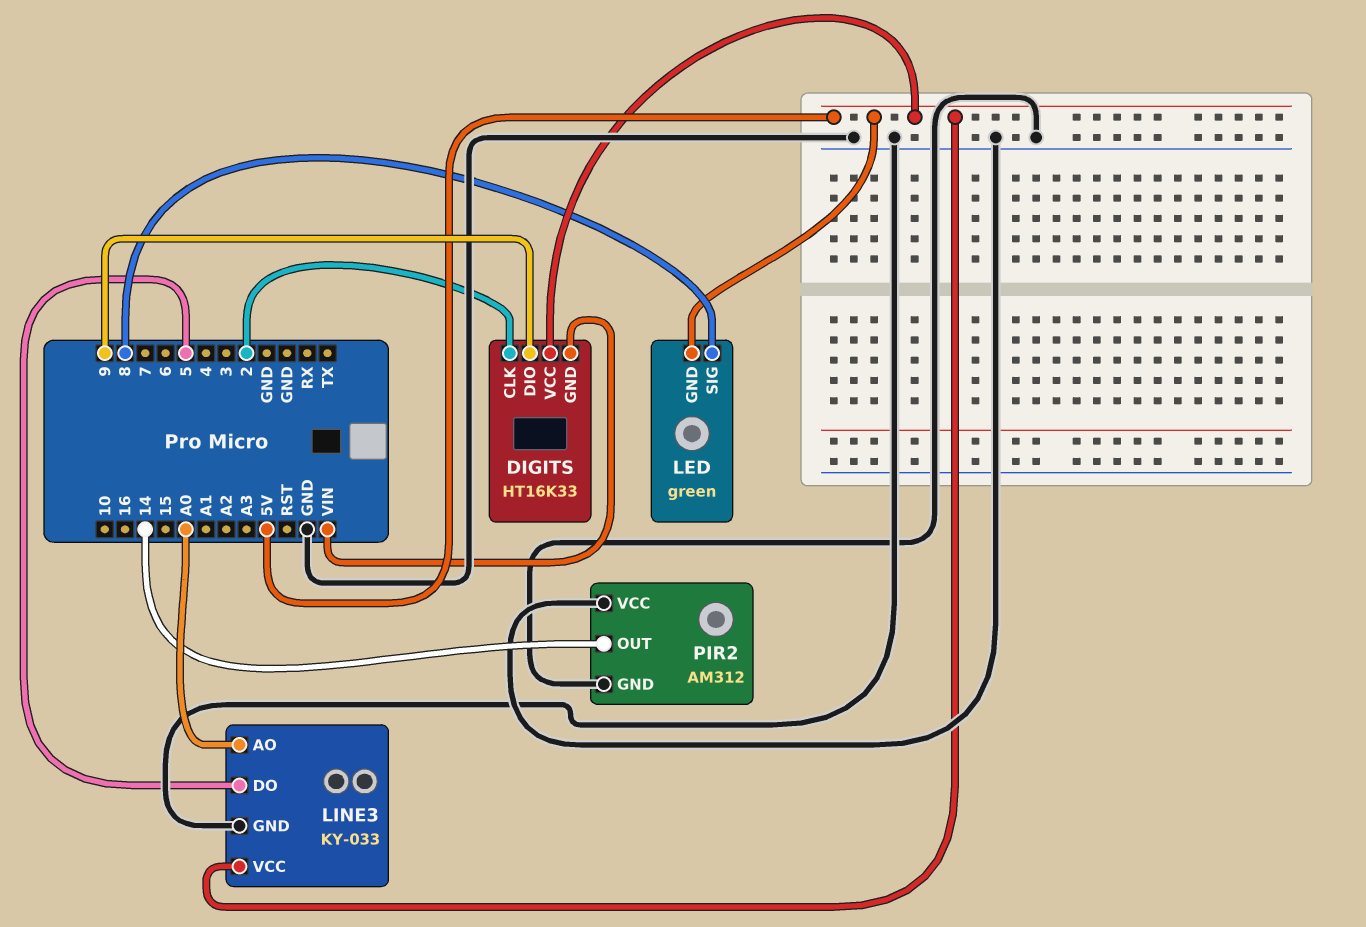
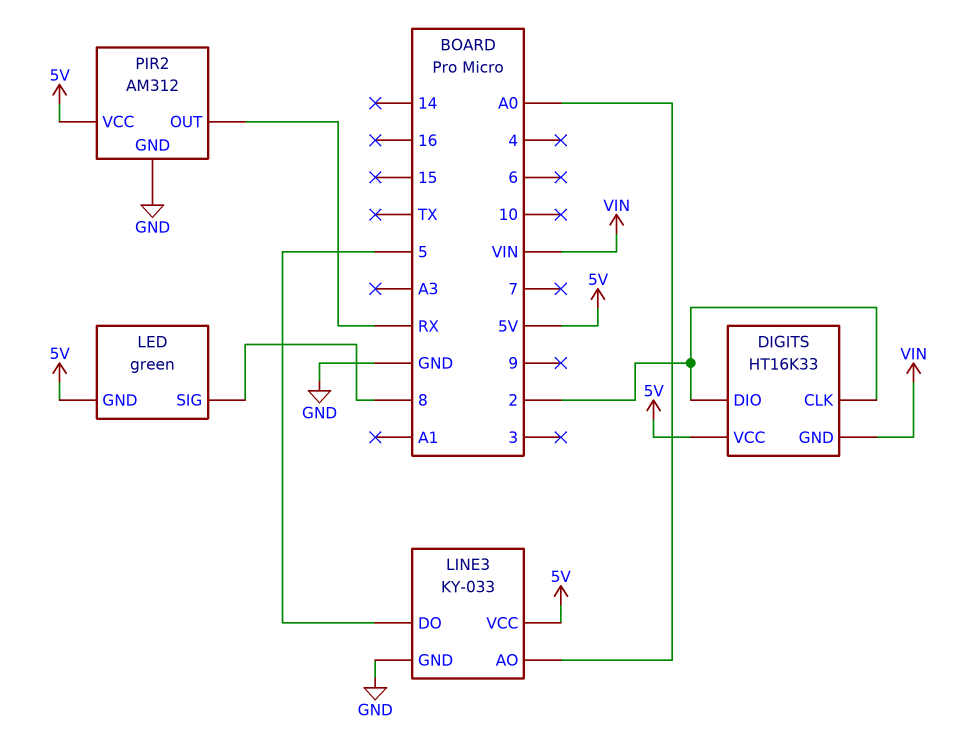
DIGITS pin DIO: 9 -> 2
PIR2 pin OUT: 14 -> RX
PIR2 pin VCC: GND -> 5V

